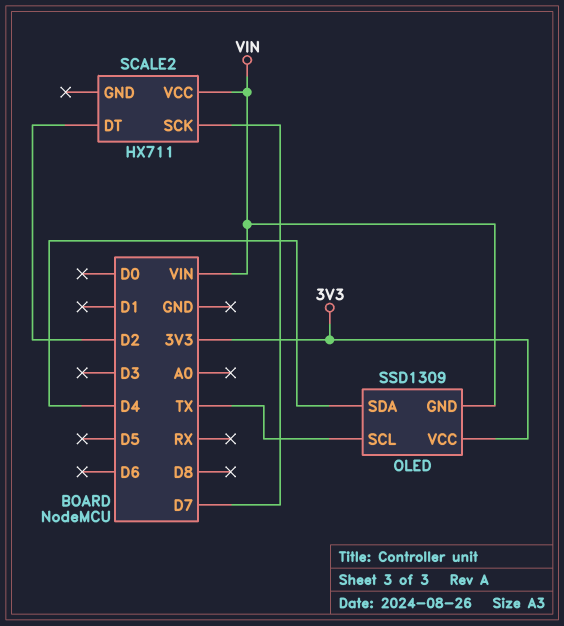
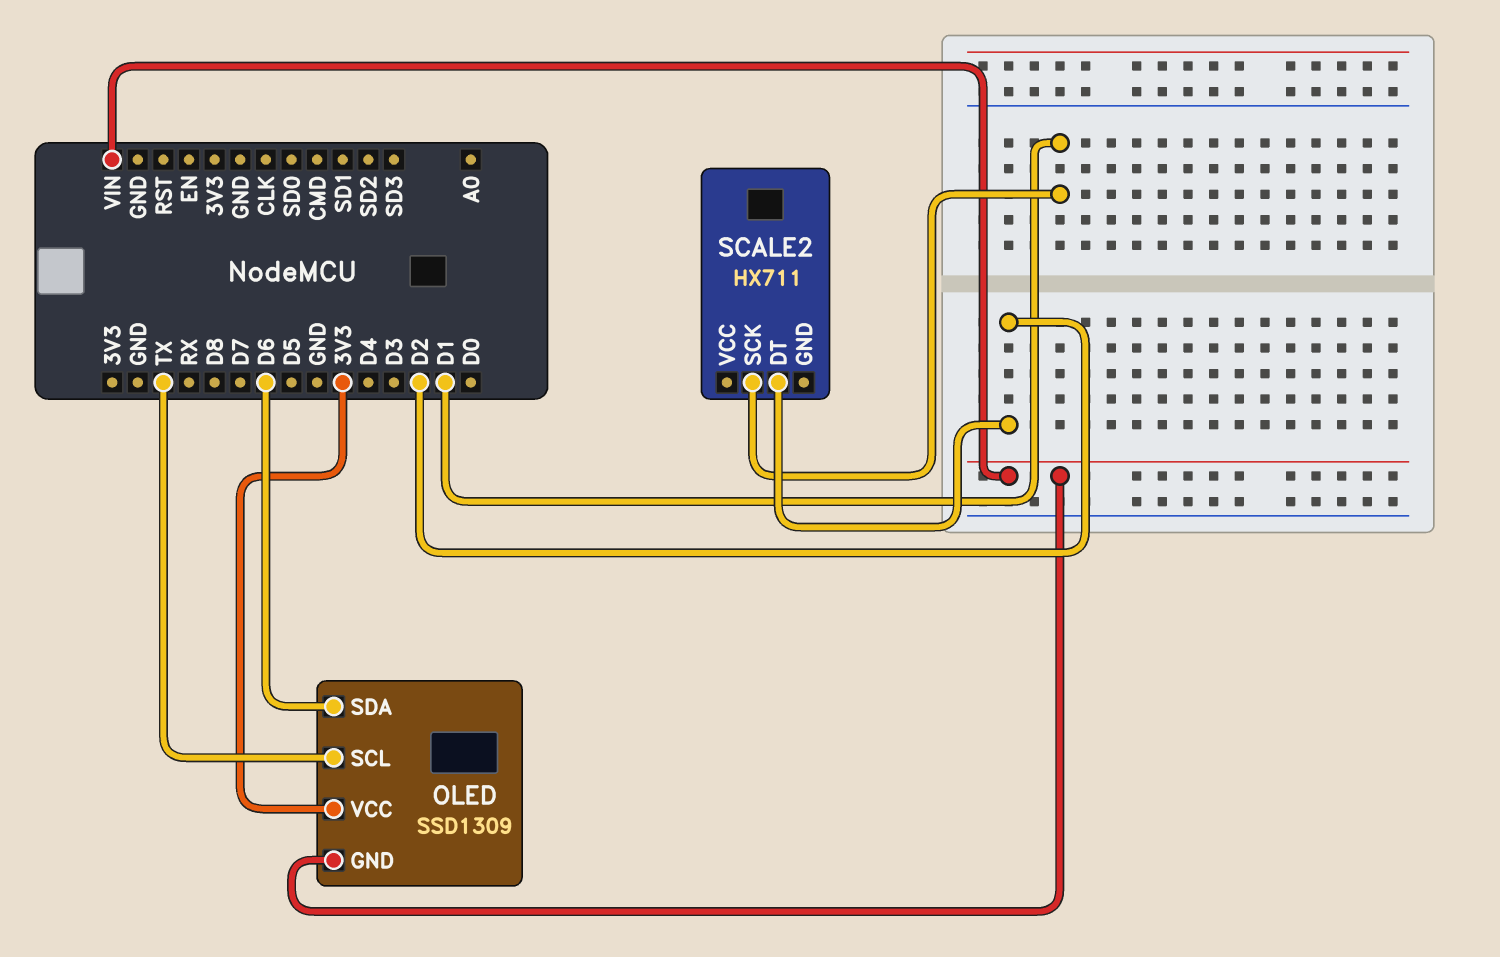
OLED pin SDA: D4 -> D6
SCALE2 pin SCK: D7 -> D1
SCALE2 pin VCC: VIN -> none

